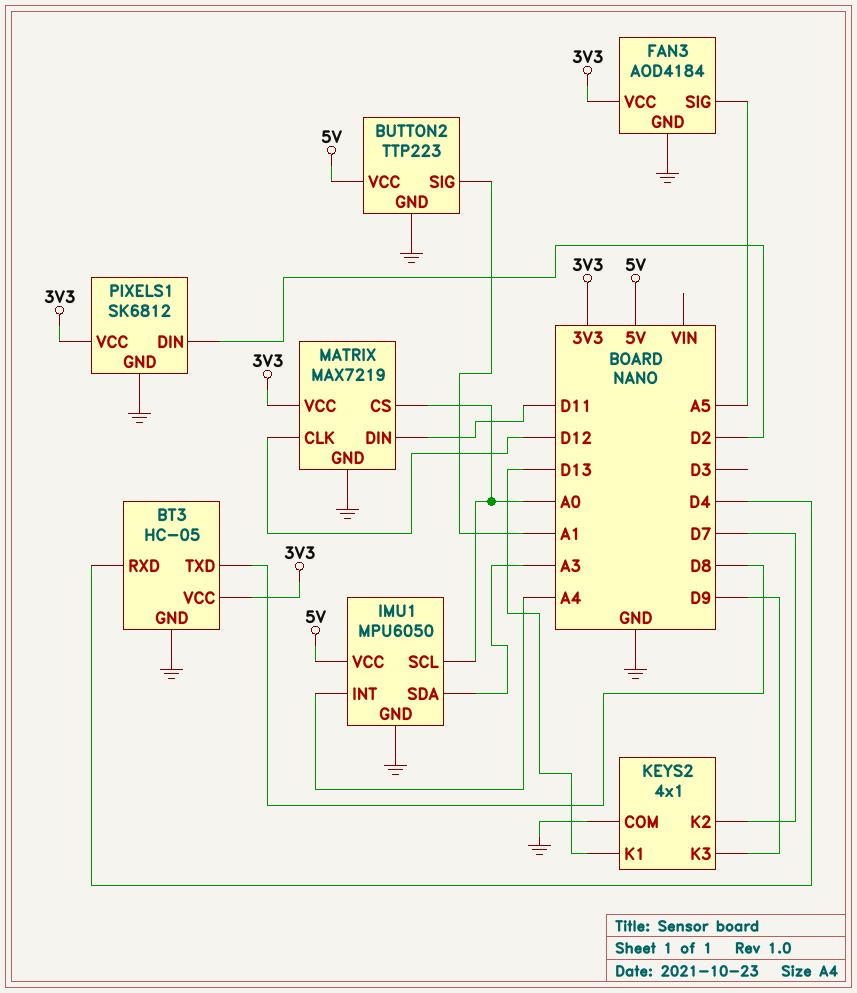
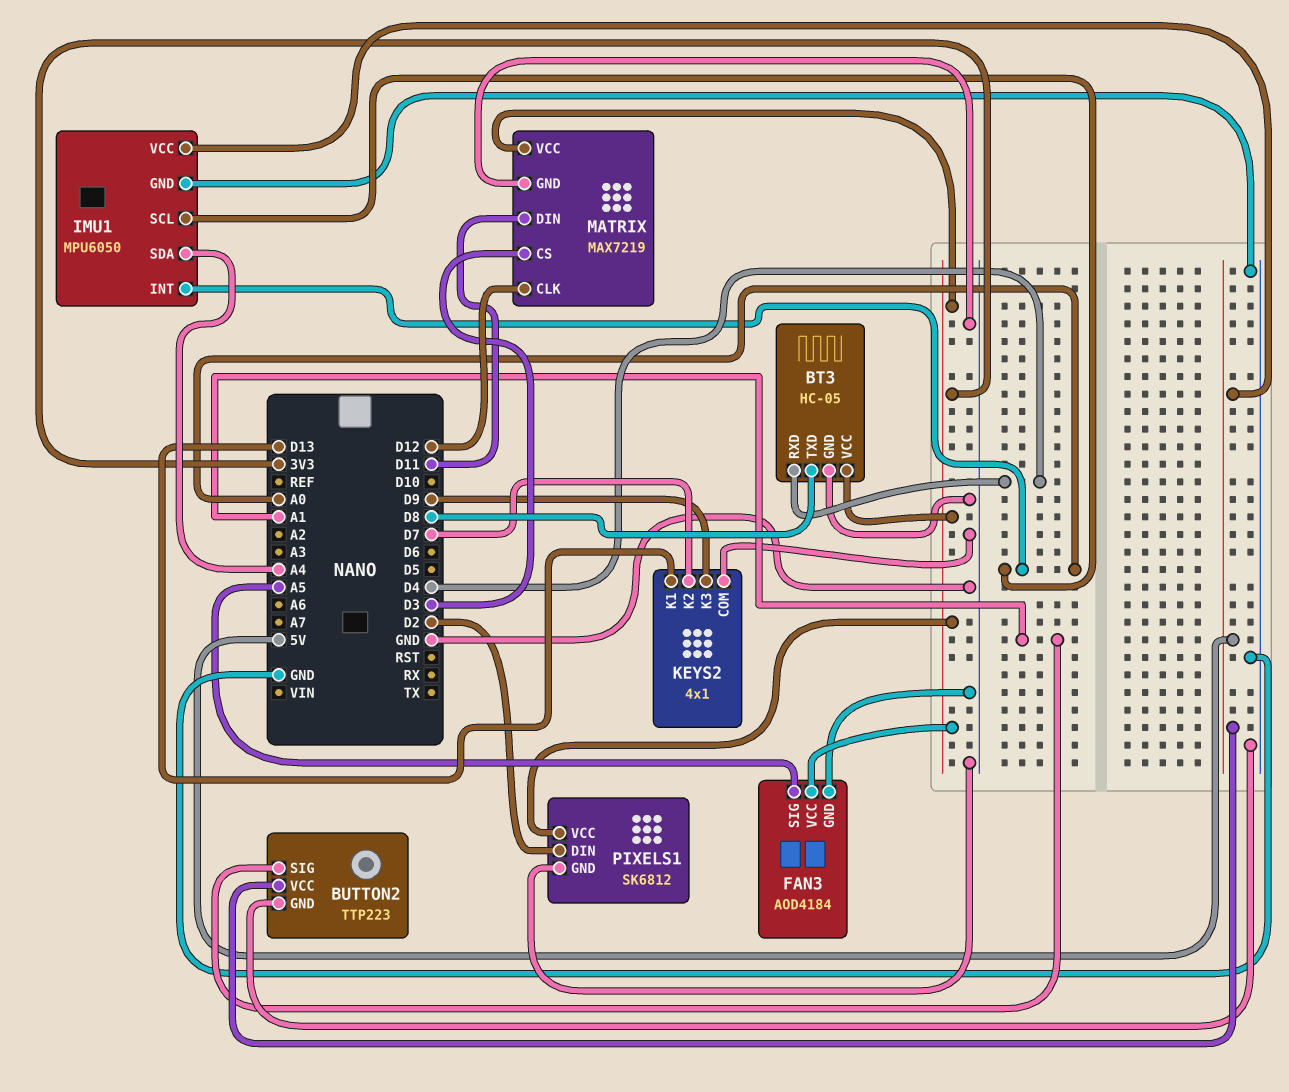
IMU1 pin INT: A4 -> A0
IMU1 pin SDA: A3 -> A4
MATRIX pin CS: A0 -> D3

